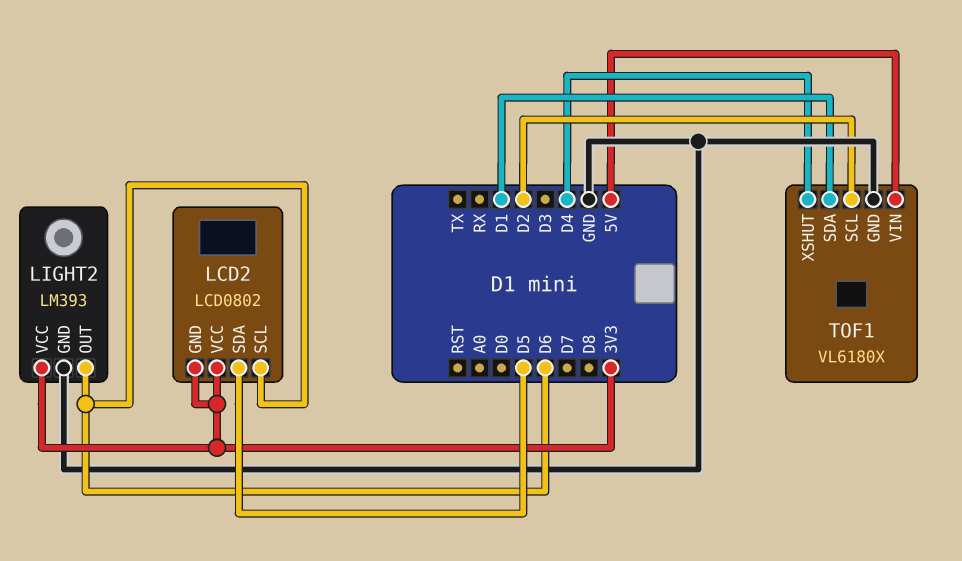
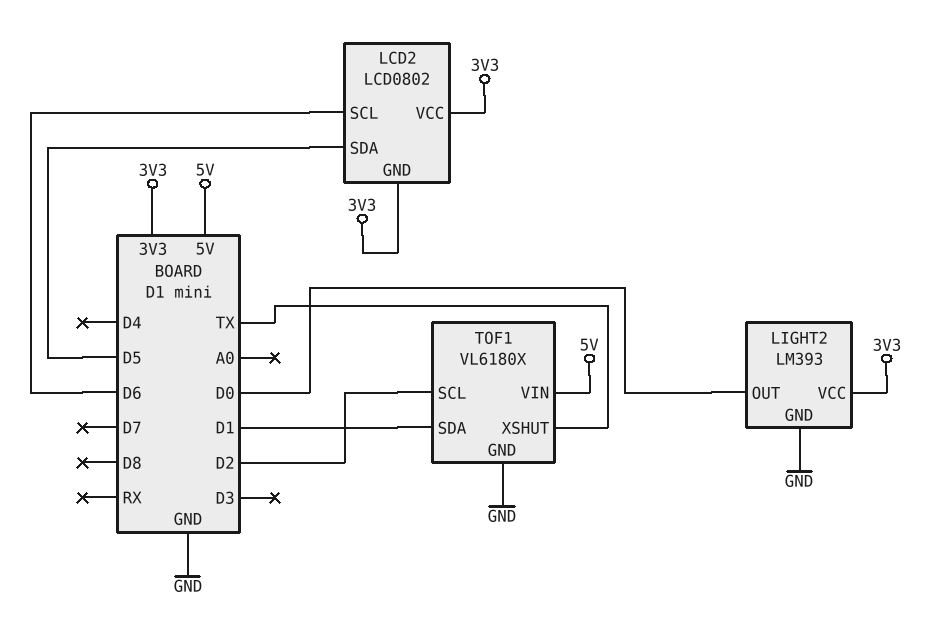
LIGHT2 pin OUT: D6 -> D0
TOF1 pin XSHUT: D4 -> TX

